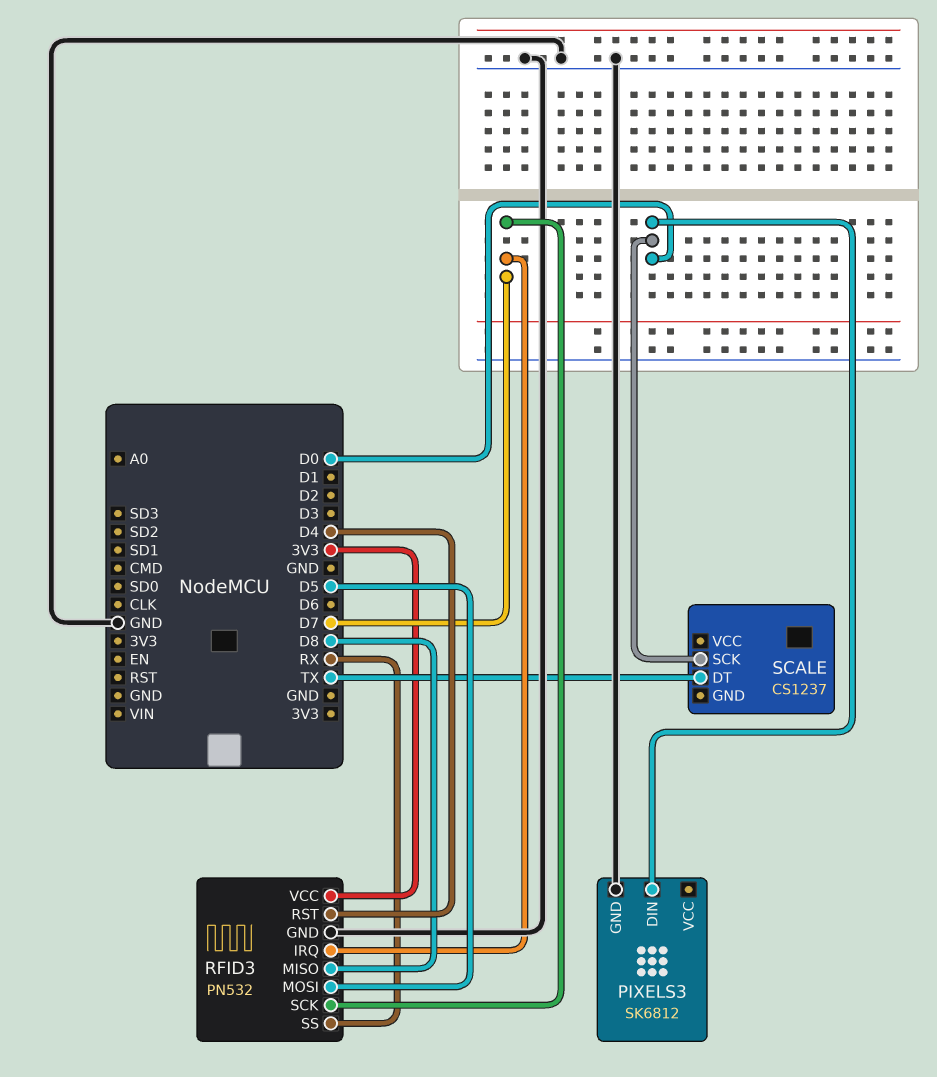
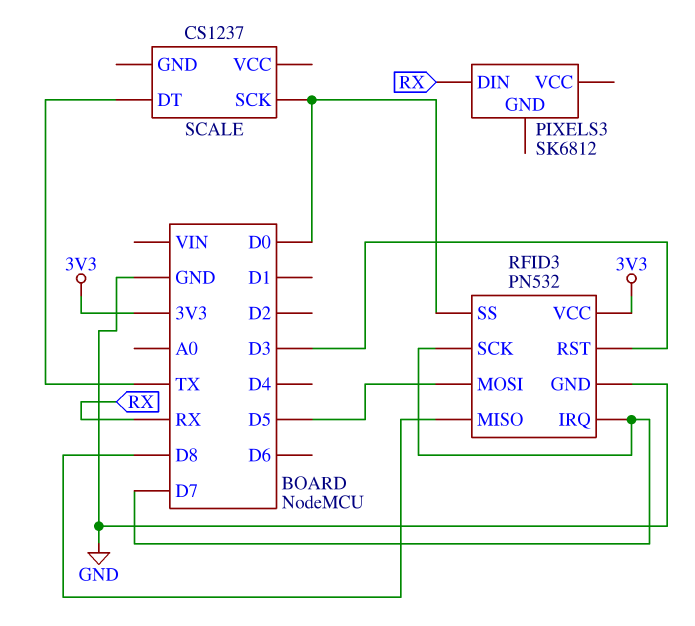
PIXELS3 pin DIN: D0 -> RX
PIXELS3 pin GND: GND -> none
RFID3 pin RST: D4 -> D3
RFID3 pin SS: RX -> D0

